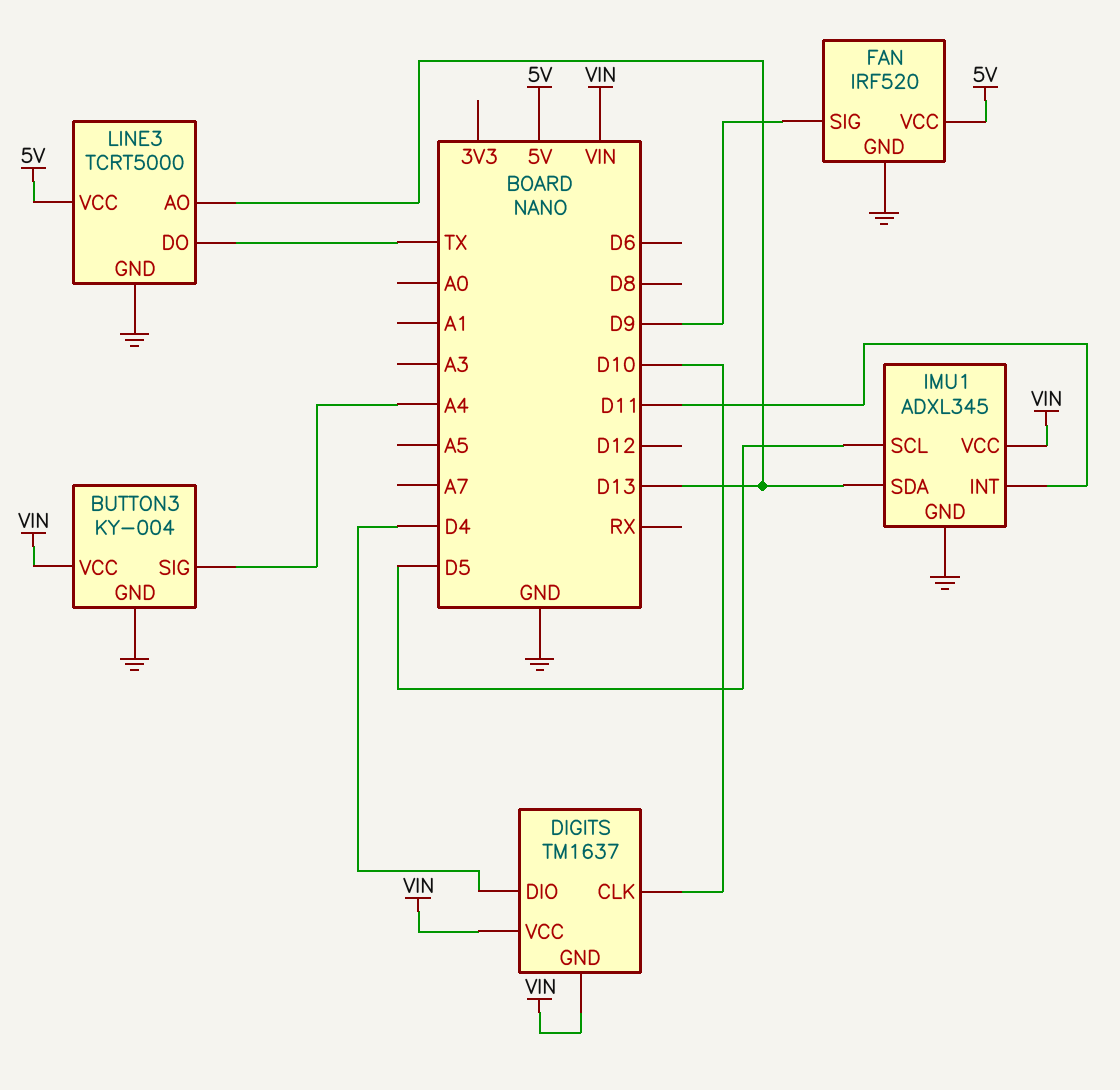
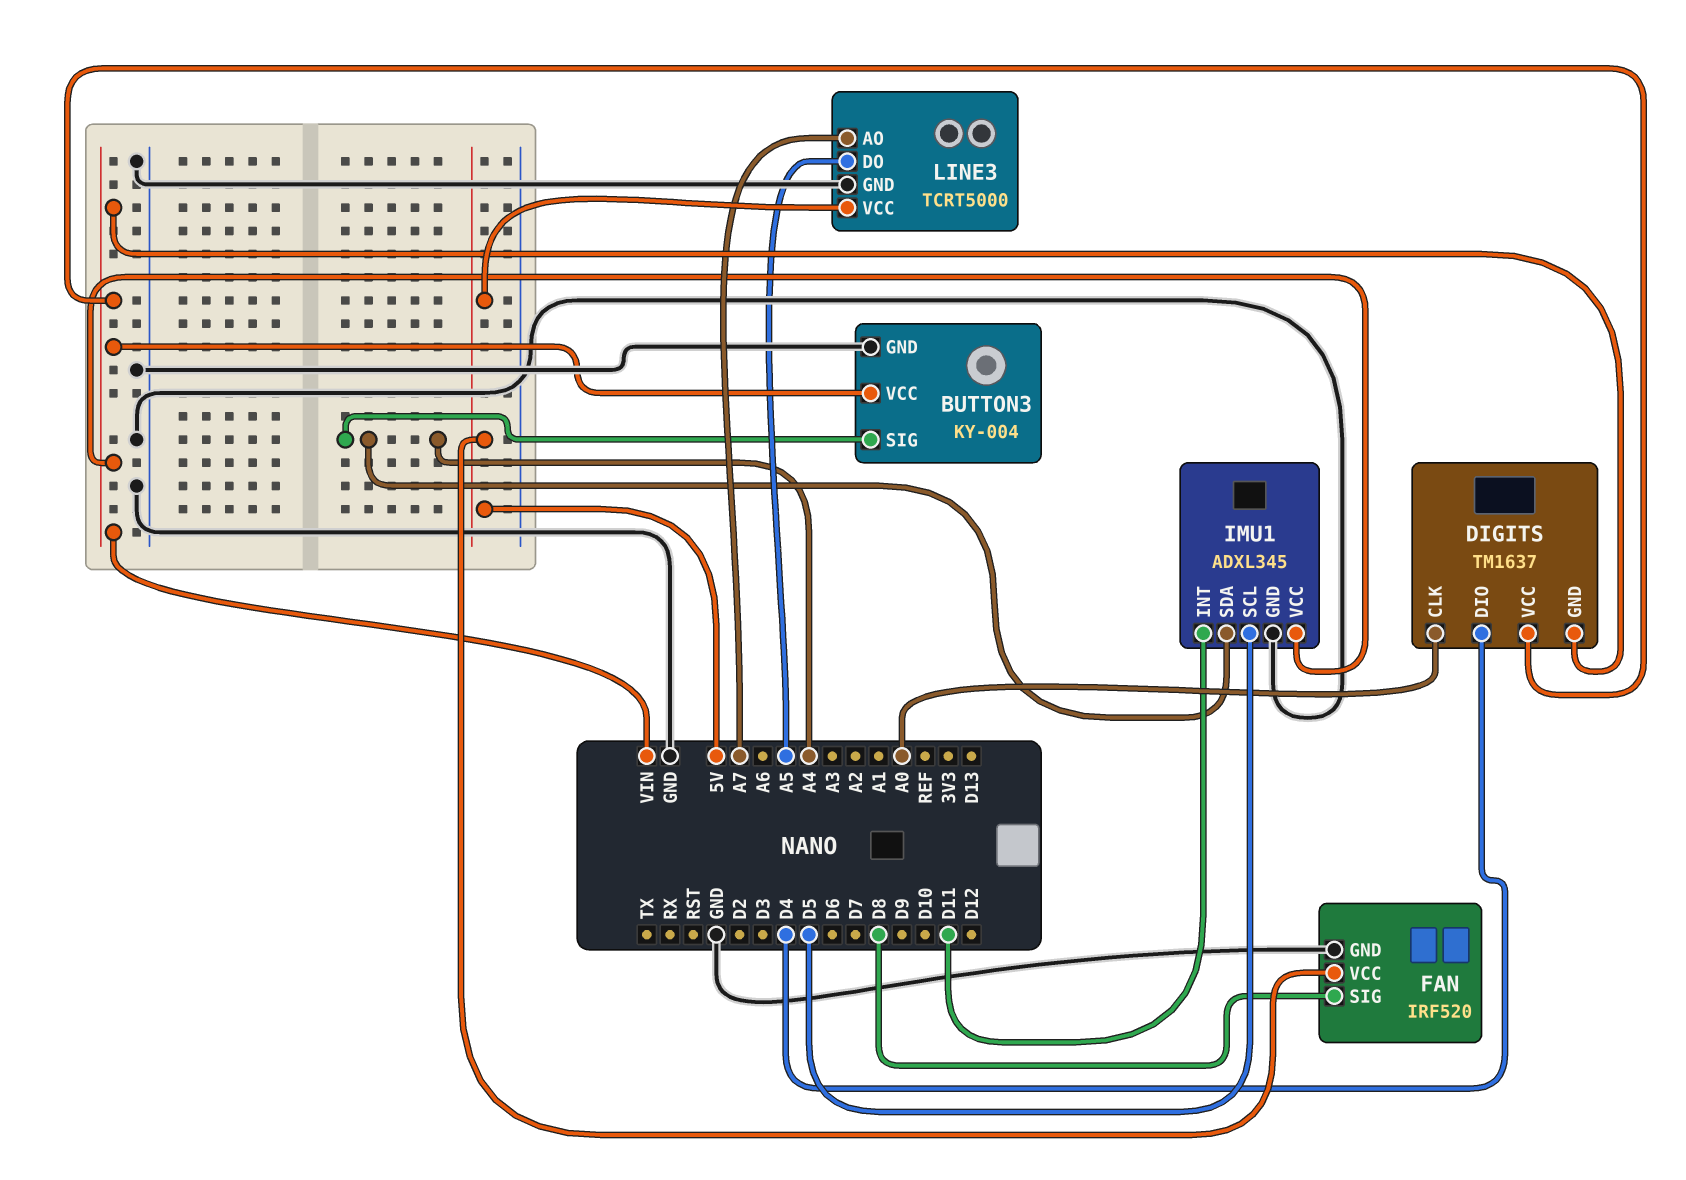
DIGITS pin CLK: D10 -> A0
FAN pin SIG: D9 -> D8
IMU1 pin SDA: D13 -> A4
LINE3 pin AO: D13 -> A7
LINE3 pin DO: TX -> A5

